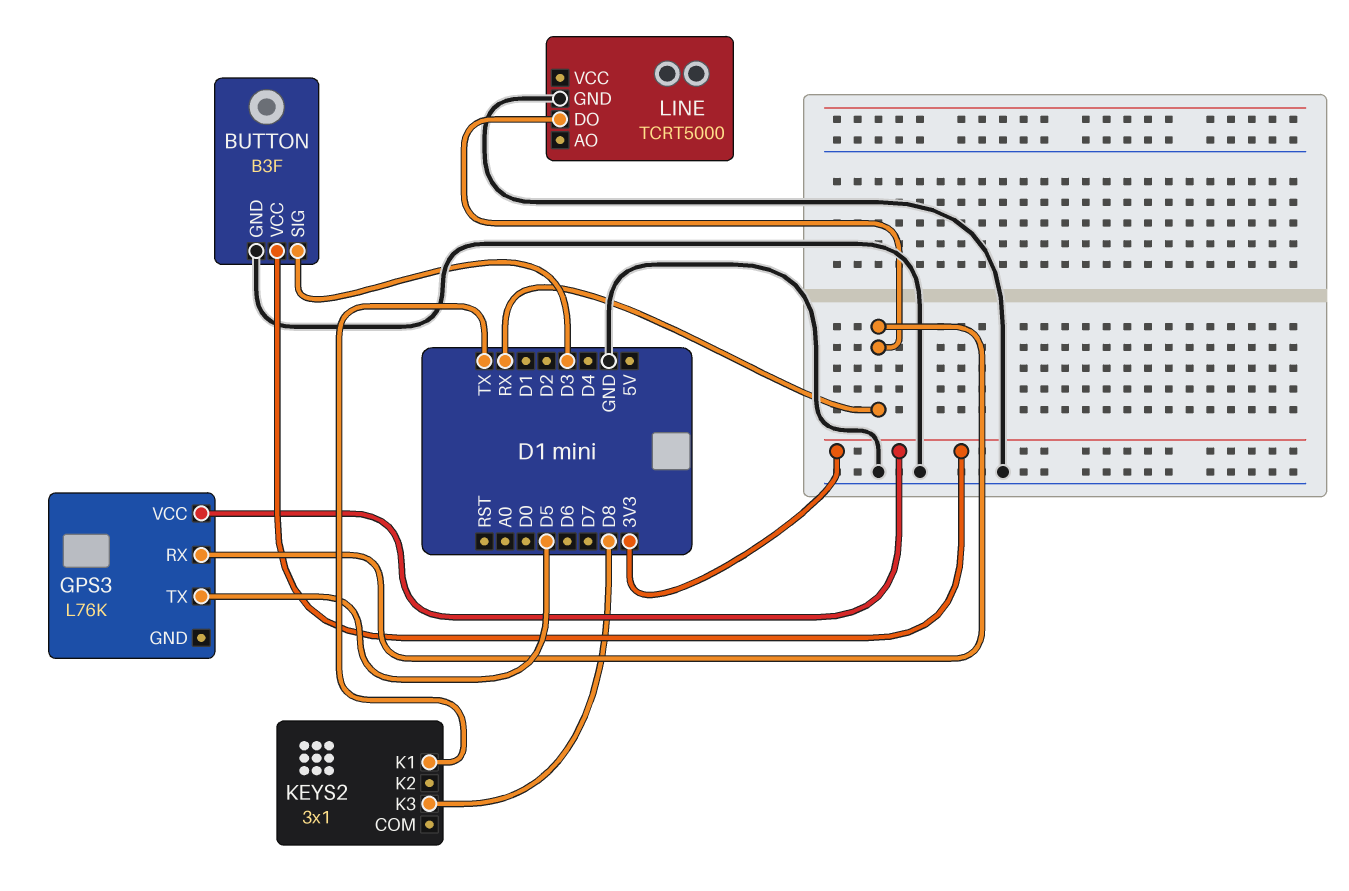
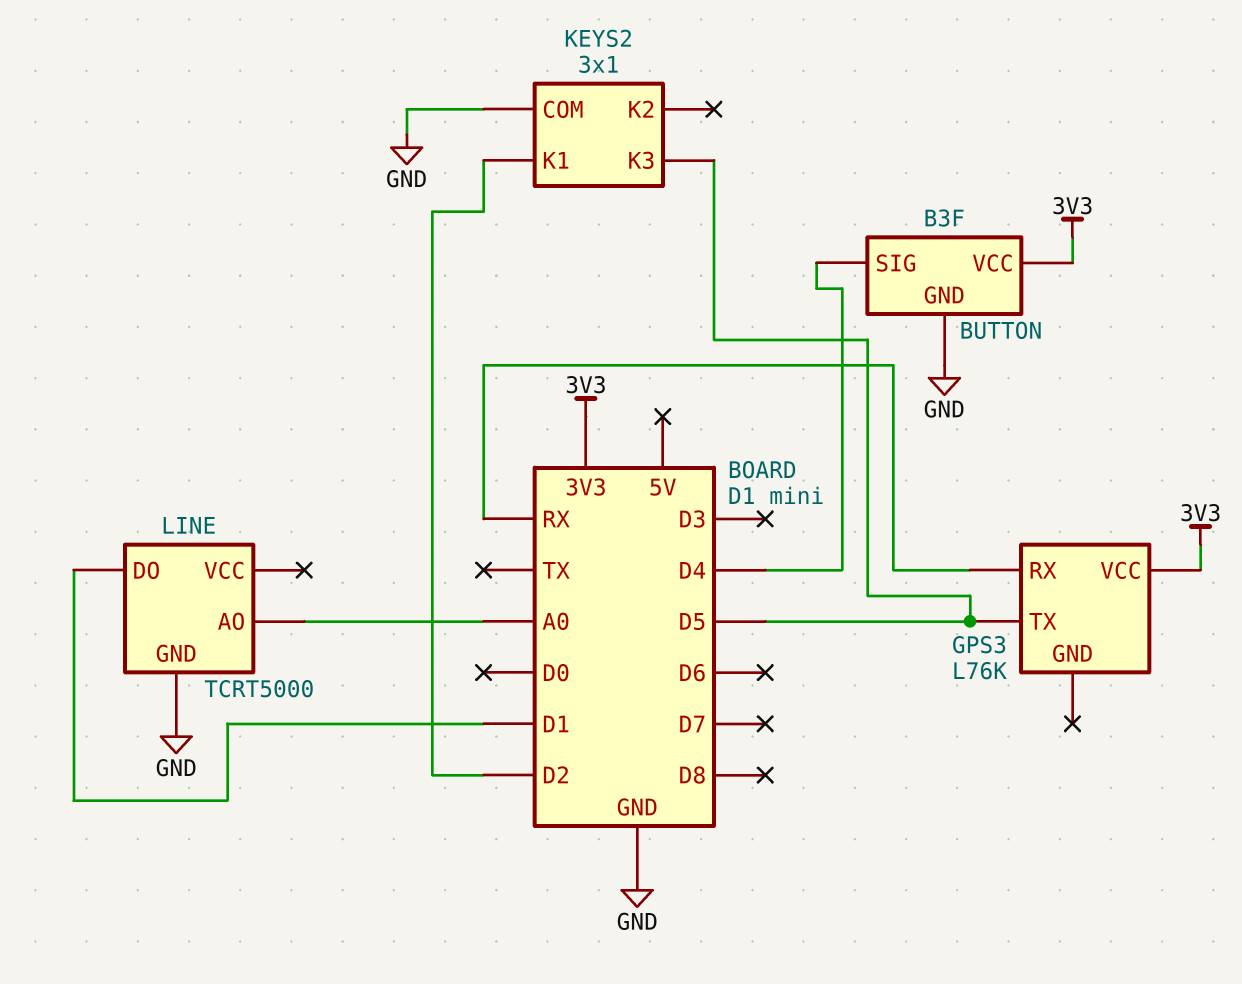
BUTTON pin SIG: D3 -> D4
KEYS2 pin COM: none -> GND
KEYS2 pin K1: TX -> D2
KEYS2 pin K3: D8 -> D5
LINE pin AO: none -> A0
LINE pin DO: RX -> D1

